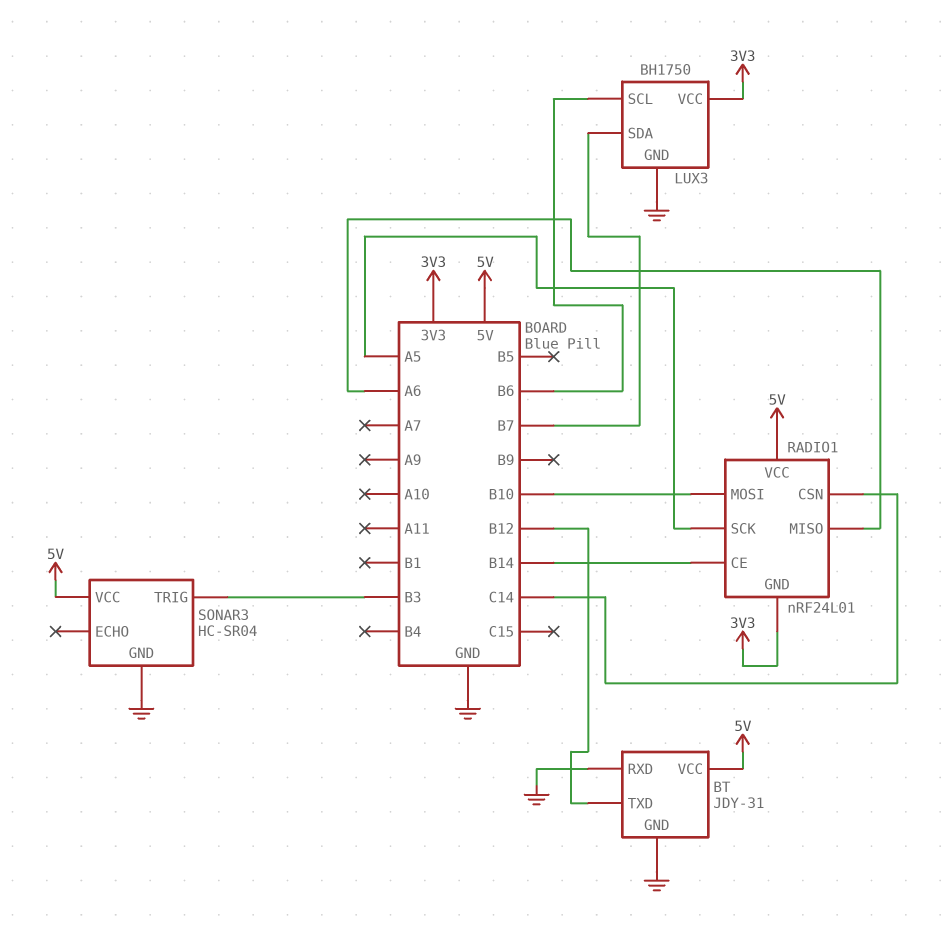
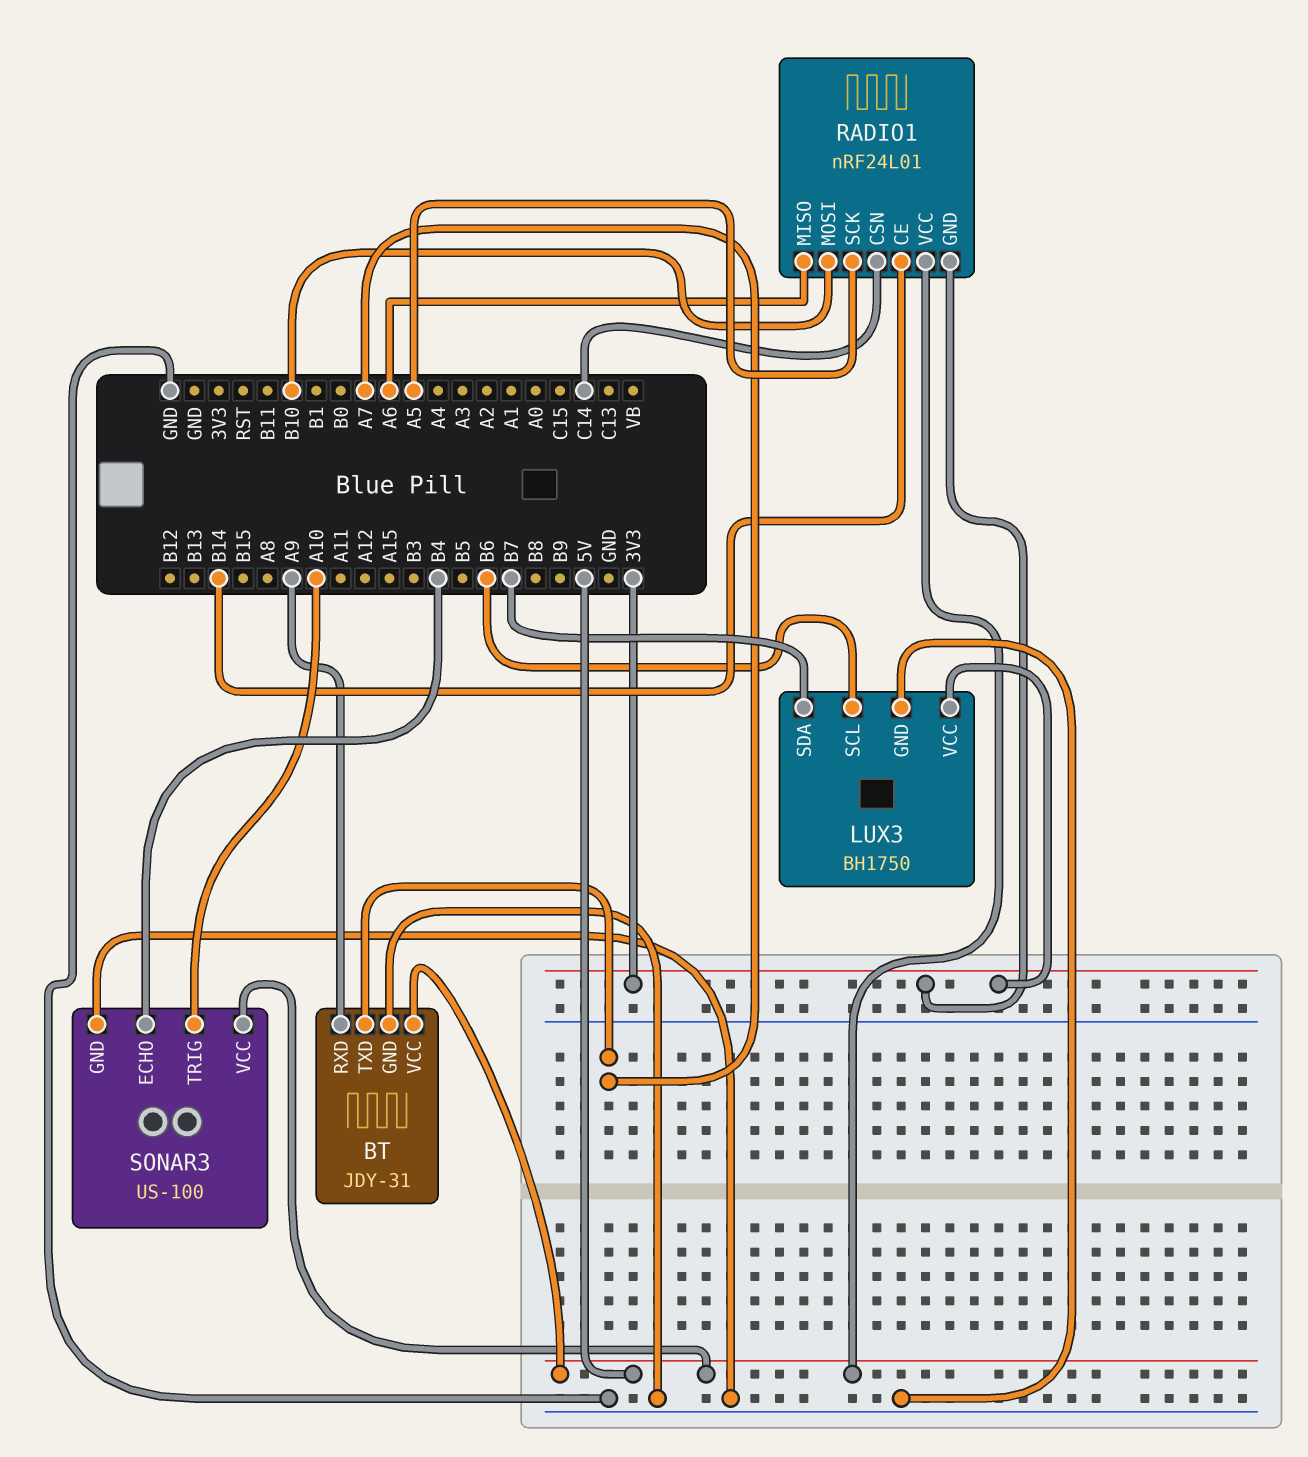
BT pin RXD: GND -> A9
BT pin TXD: B12 -> A7
SONAR3: HC-SR04 -> US-100
SONAR3 pin ECHO: none -> B4
SONAR3 pin TRIG: B3 -> A10

